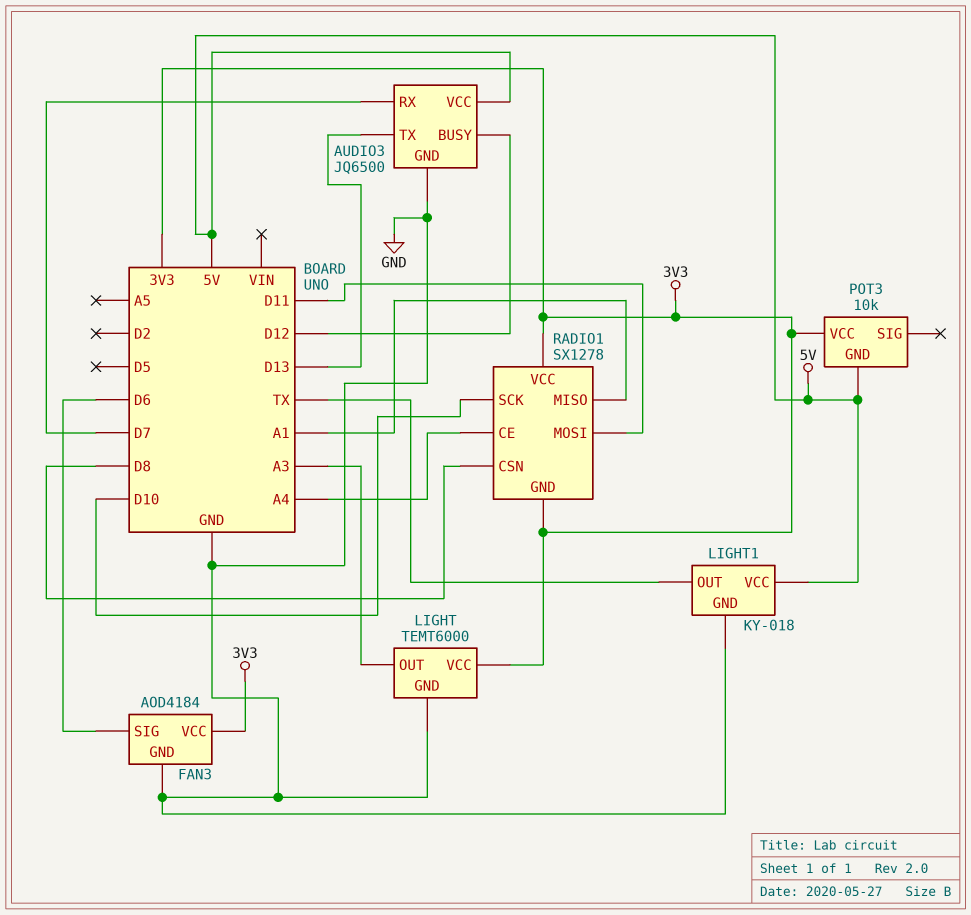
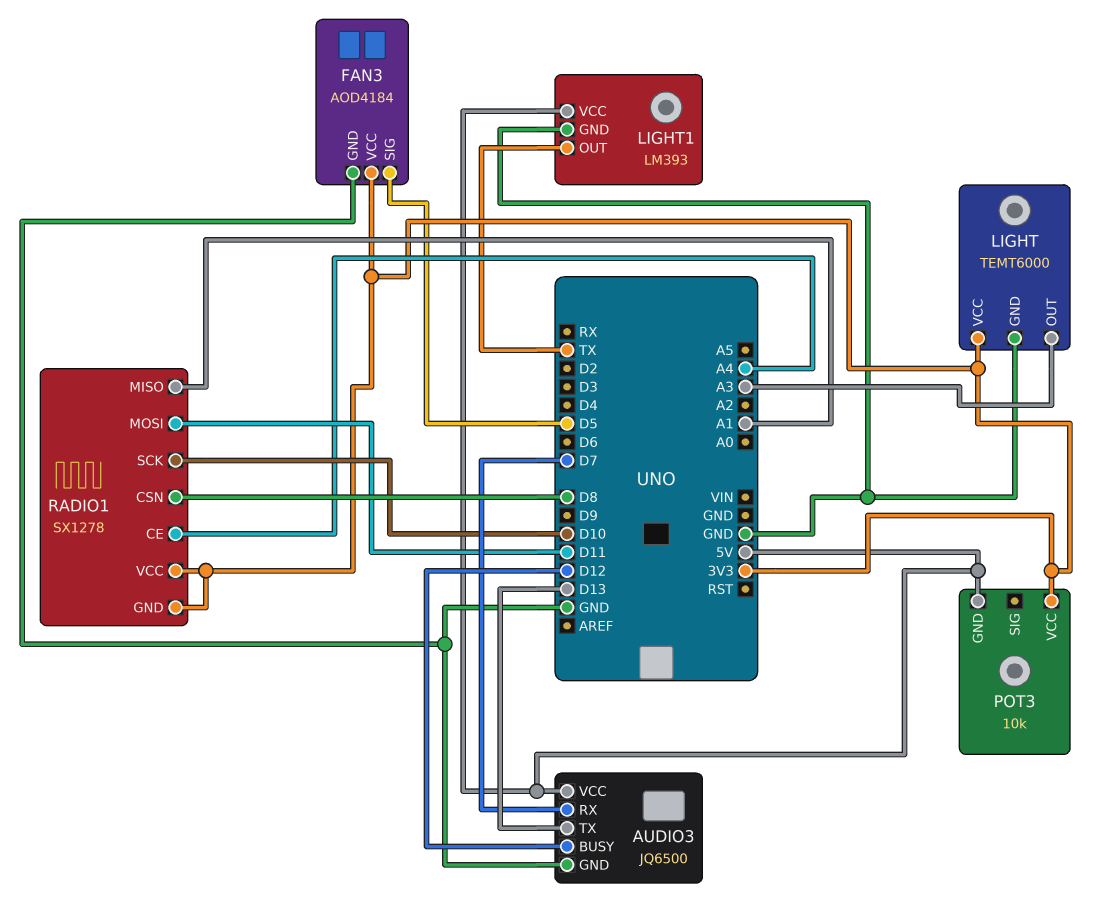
FAN3 pin SIG: D6 -> D5
LIGHT1: KY-018 -> LM393

